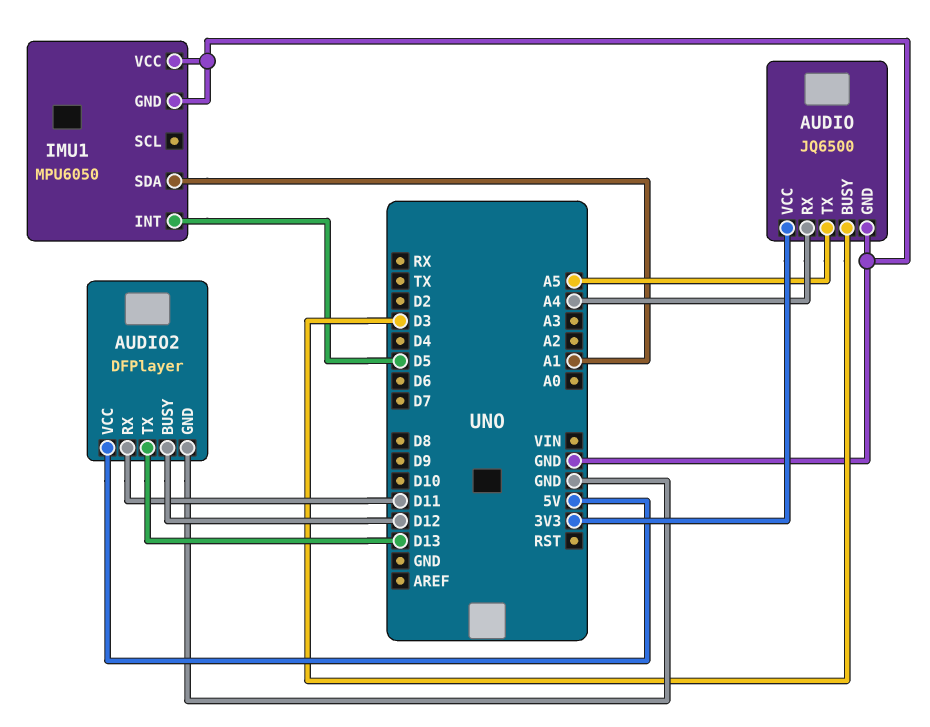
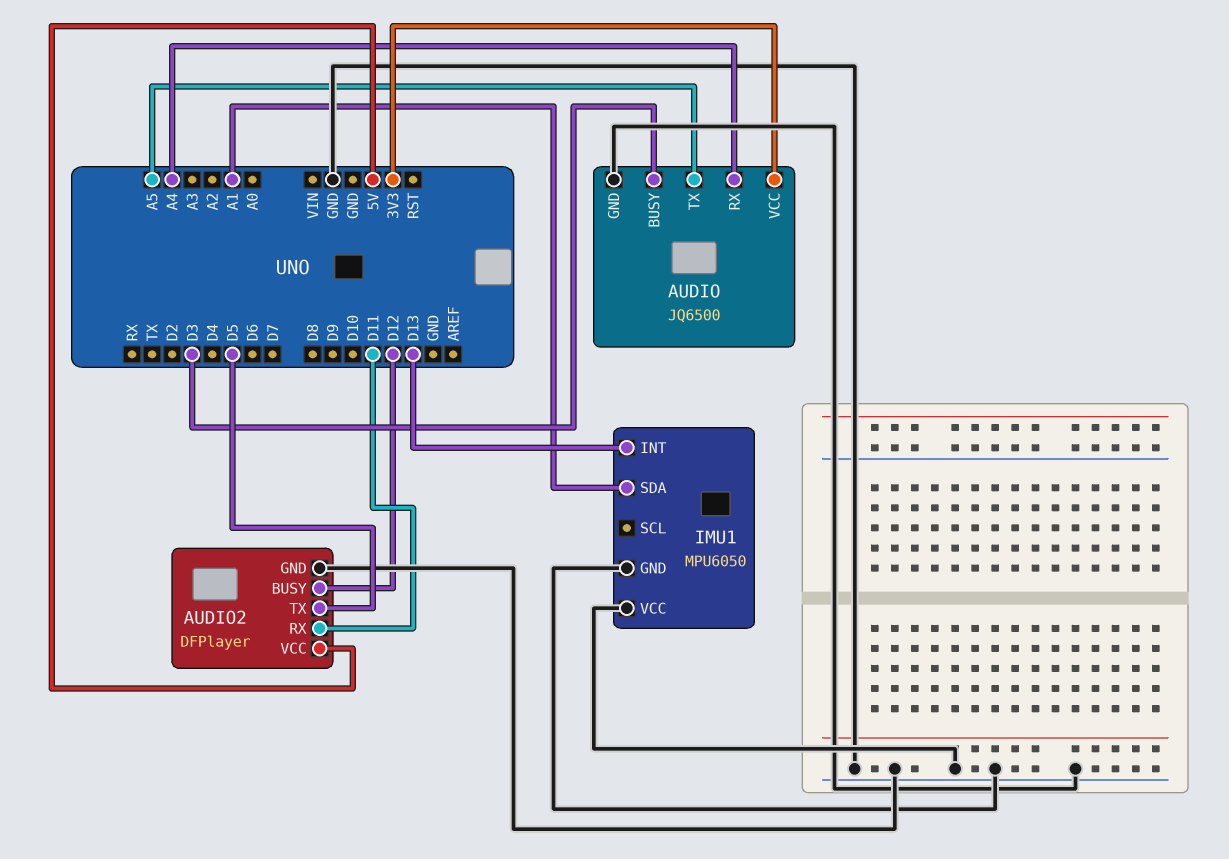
AUDIO2 pin TX: D13 -> D5
IMU1 pin INT: D5 -> D13

